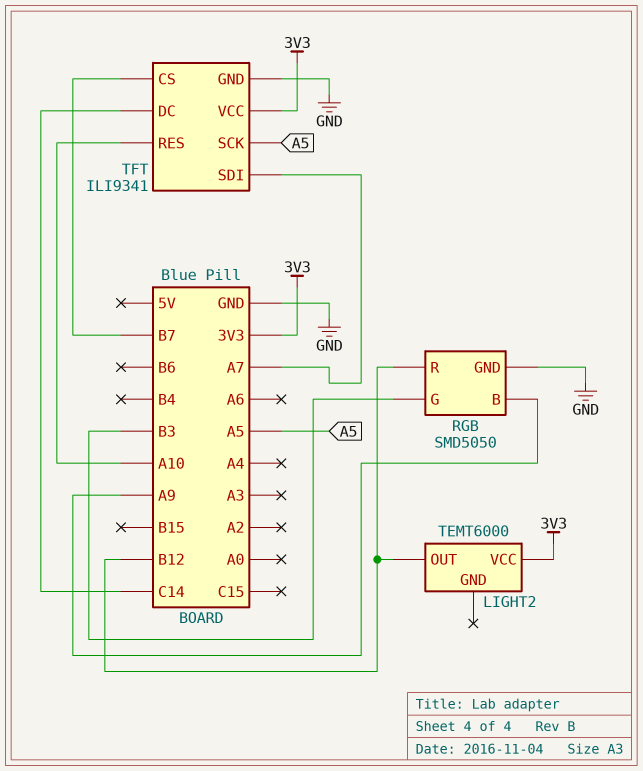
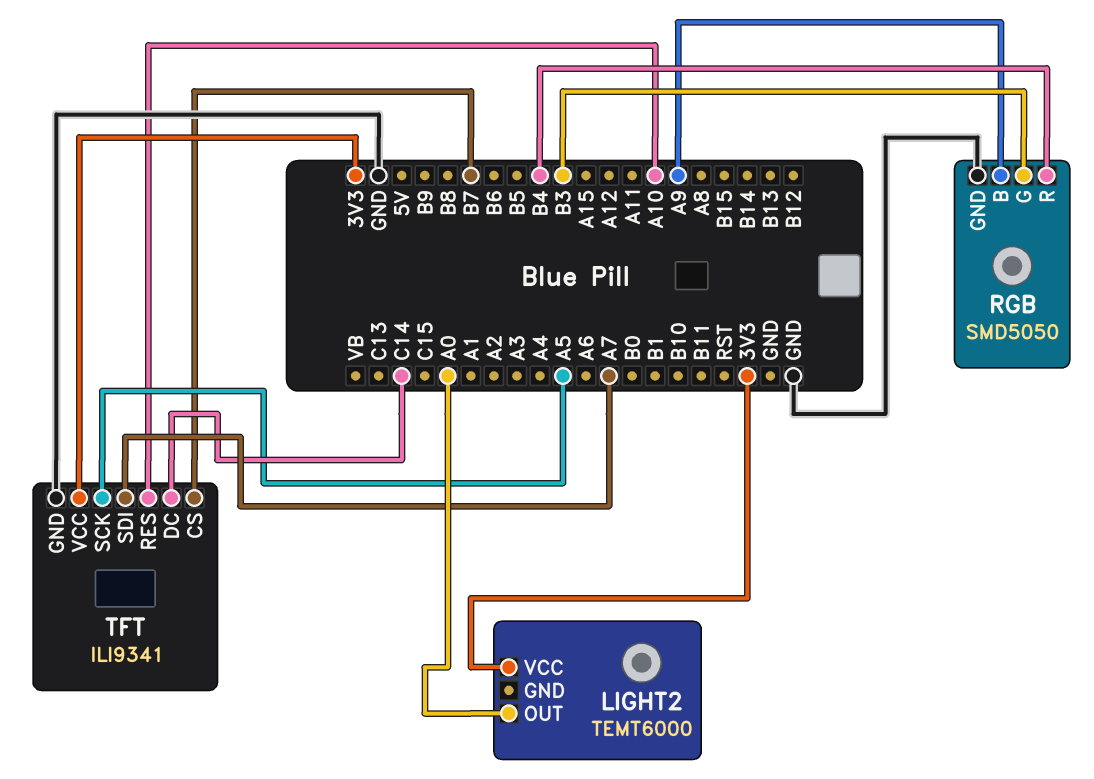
LIGHT2 pin OUT: B12 -> A0
RGB pin R: B12 -> B4

